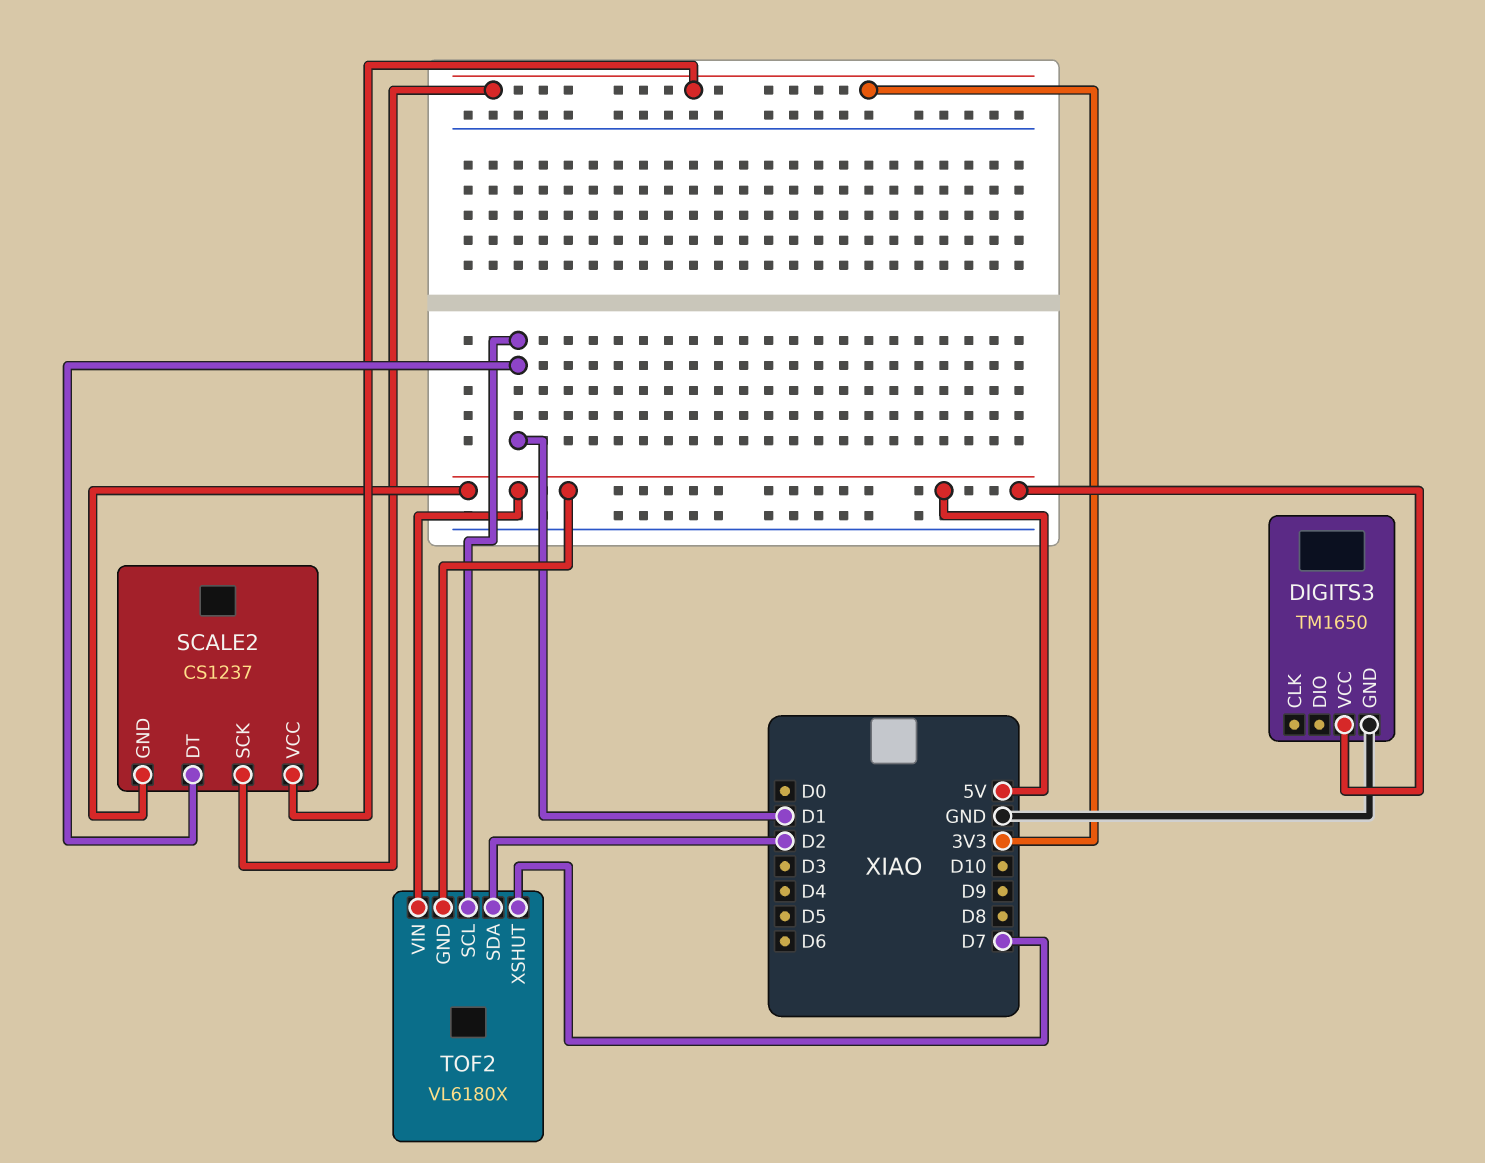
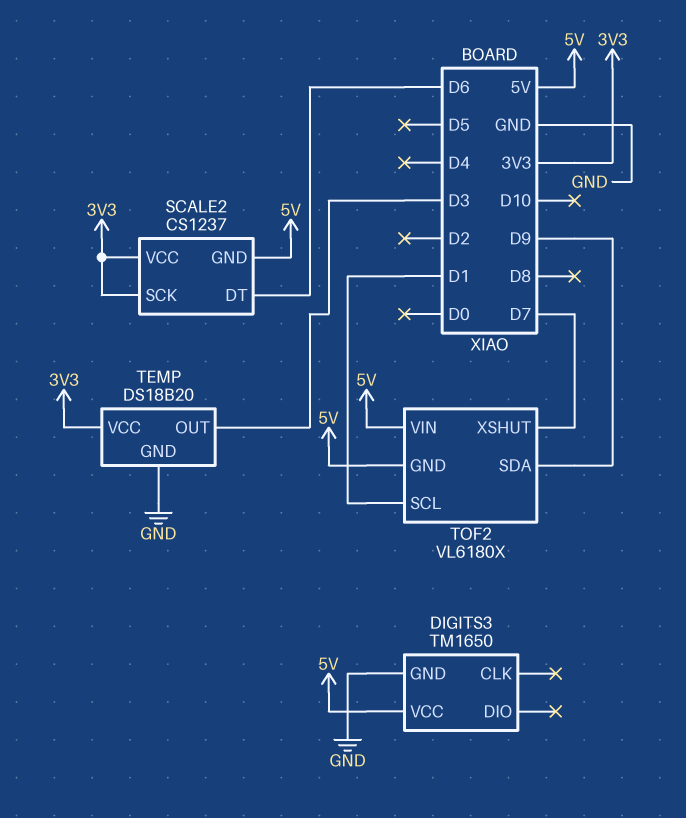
SCALE2 pin DT: D1 -> D6
TEMP: none -> DS18B20
TEMP pin GND: none -> GND
TEMP pin OUT: none -> D3
TEMP pin VCC: none -> 3V3
TOF2 pin SDA: D2 -> D9

